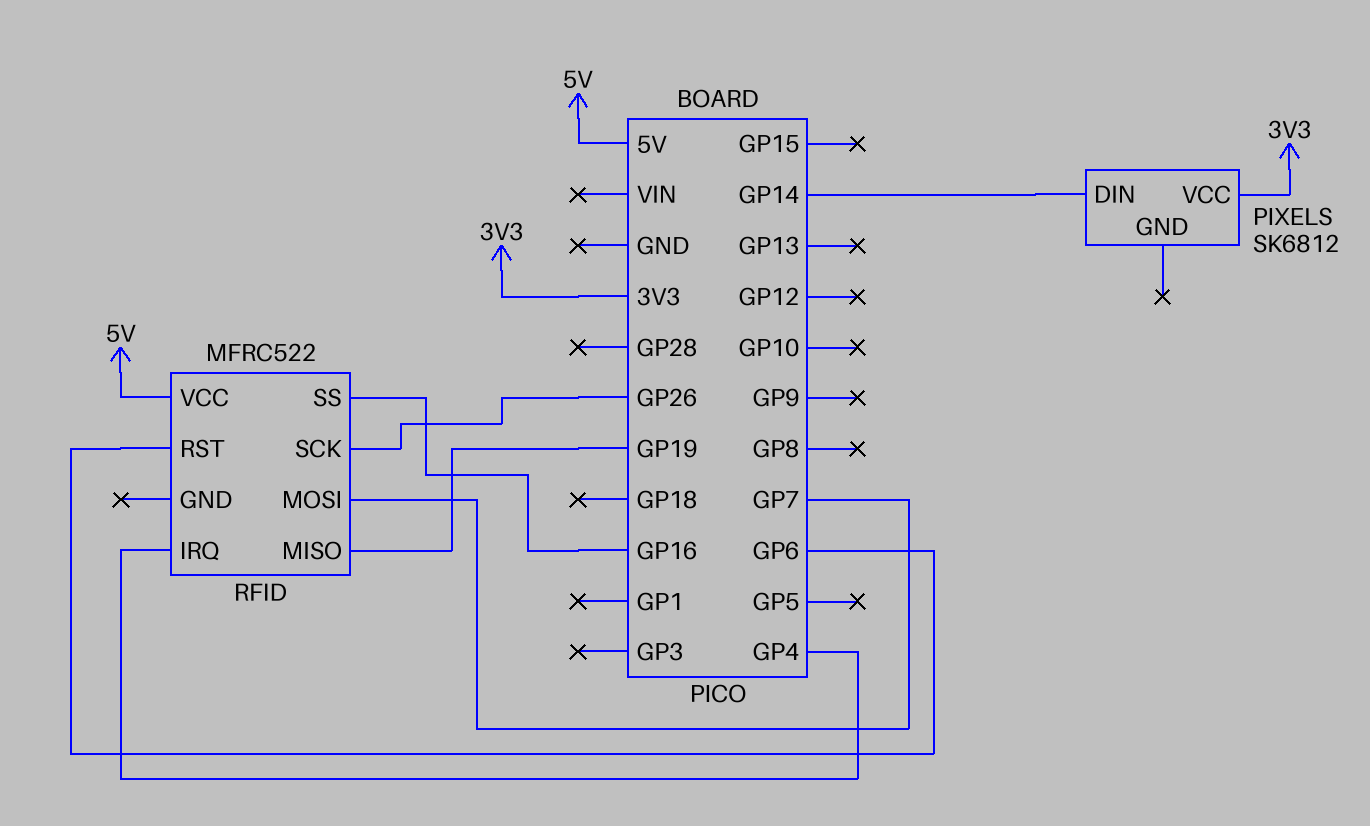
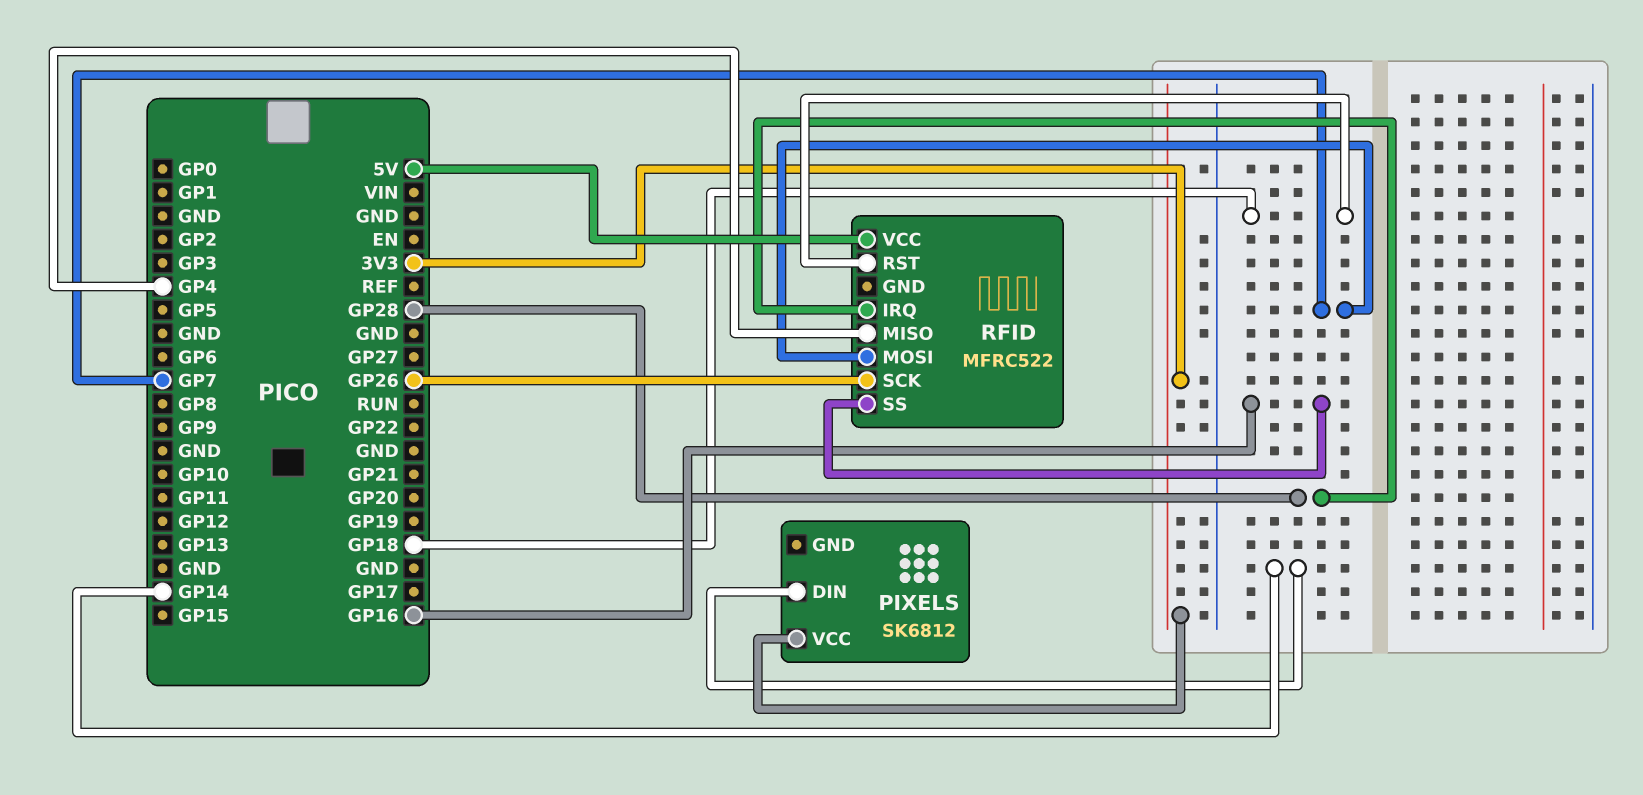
RFID pin IRQ: GP4 -> GP28
RFID pin MISO: GP19 -> GP4
RFID pin RST: GP6 -> GP18

